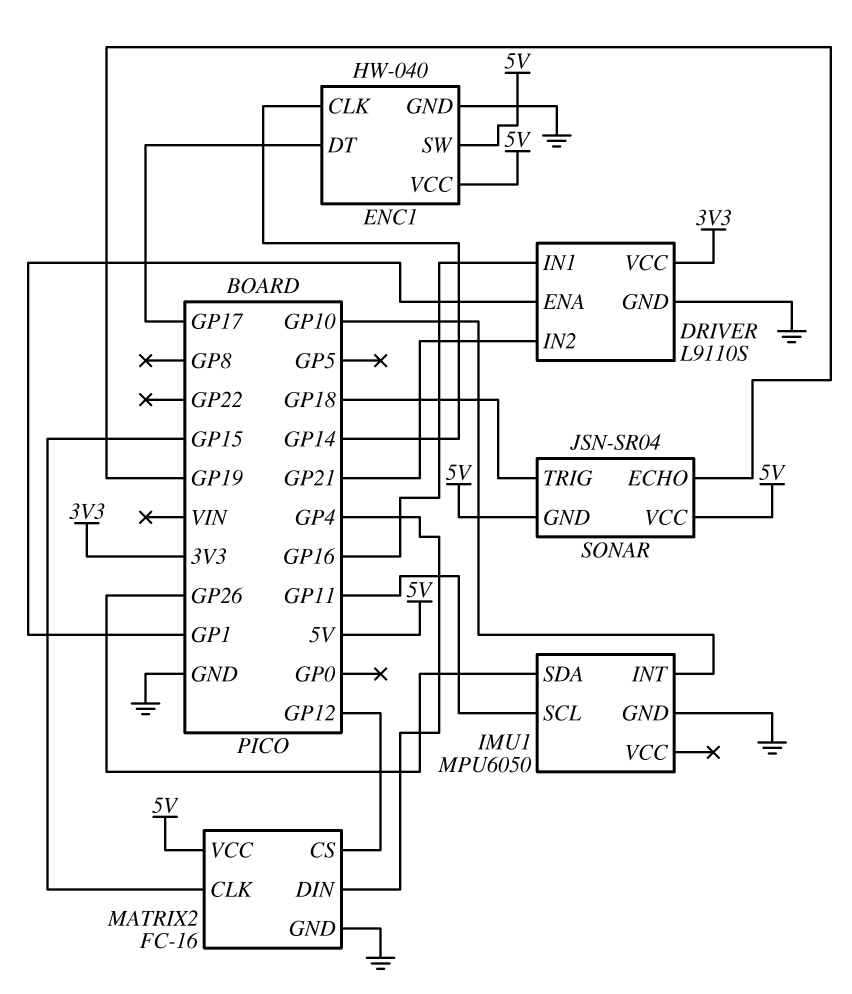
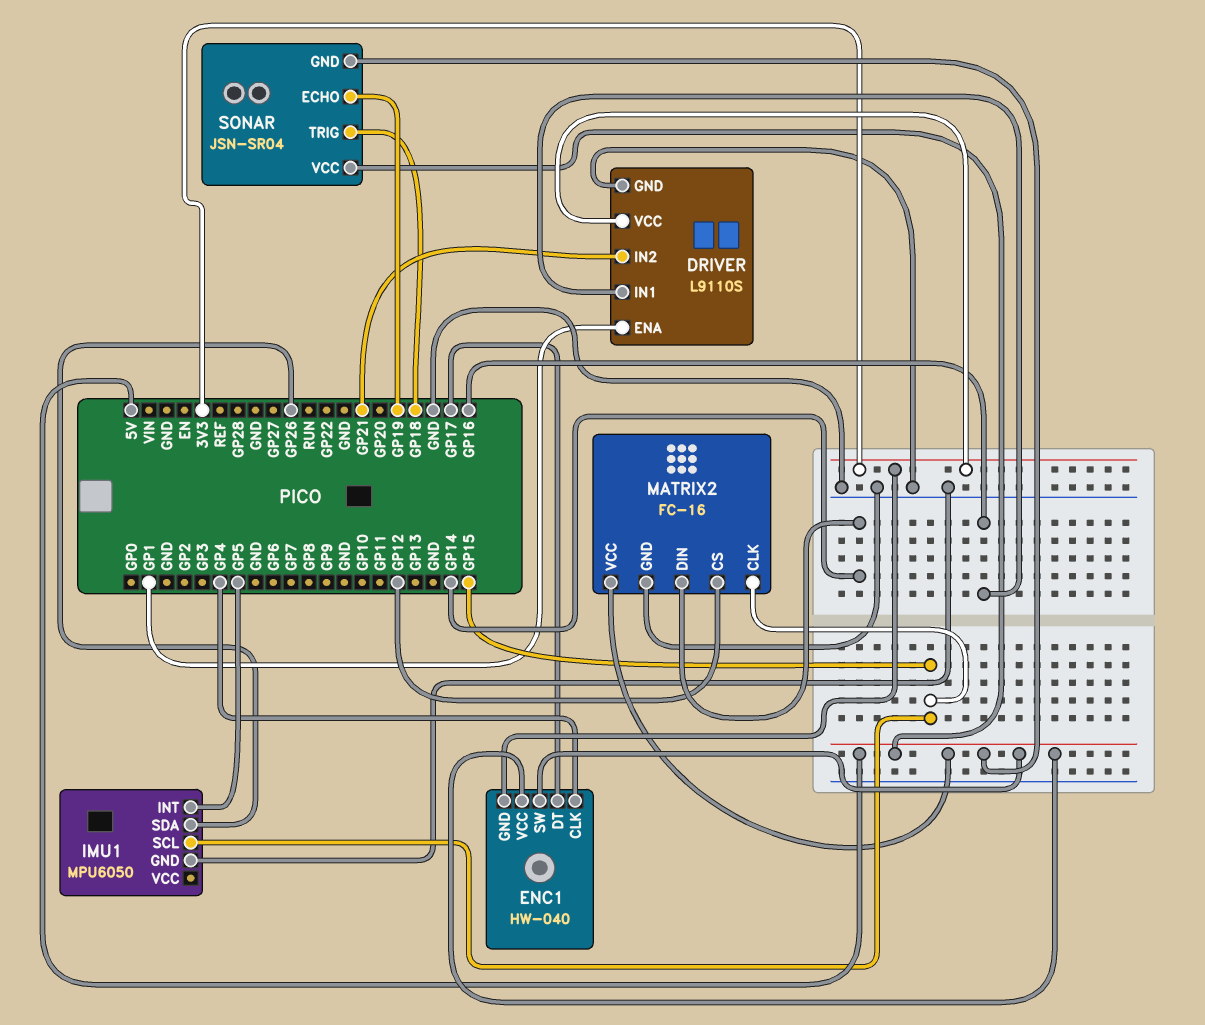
ENC1 pin CLK: GP14 -> GP4
ENC1 pin GND: GND -> 3V3
IMU1 pin INT: GP10 -> GP5
IMU1 pin SCL: GP11 -> GP15
MATRIX2 pin DIN: GP4 -> GP14

